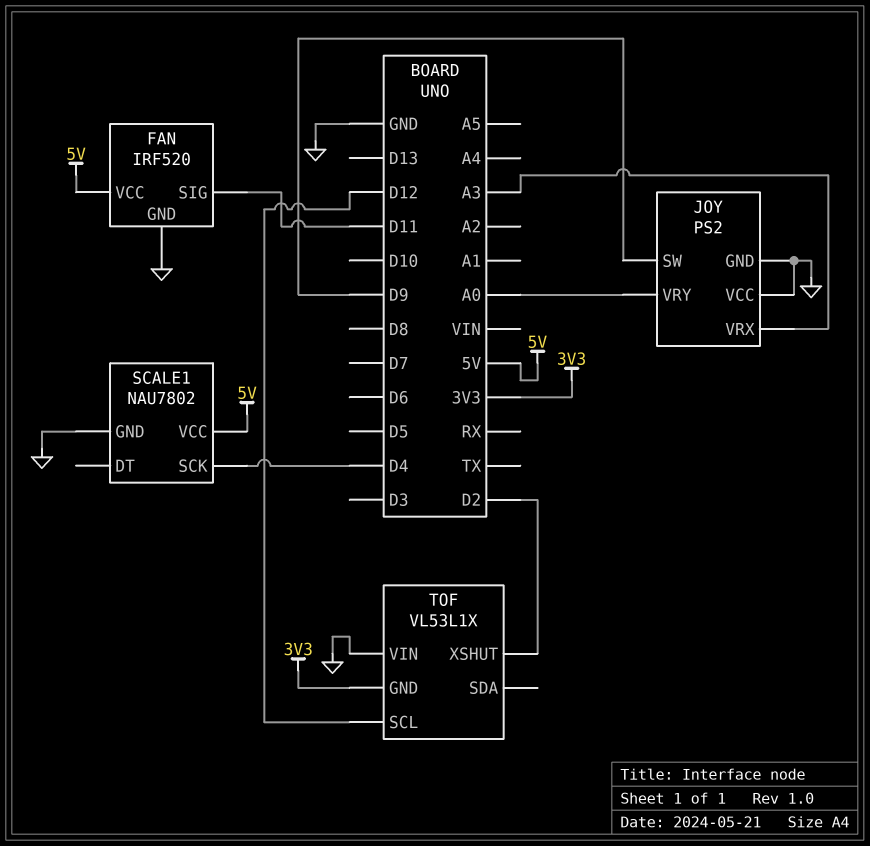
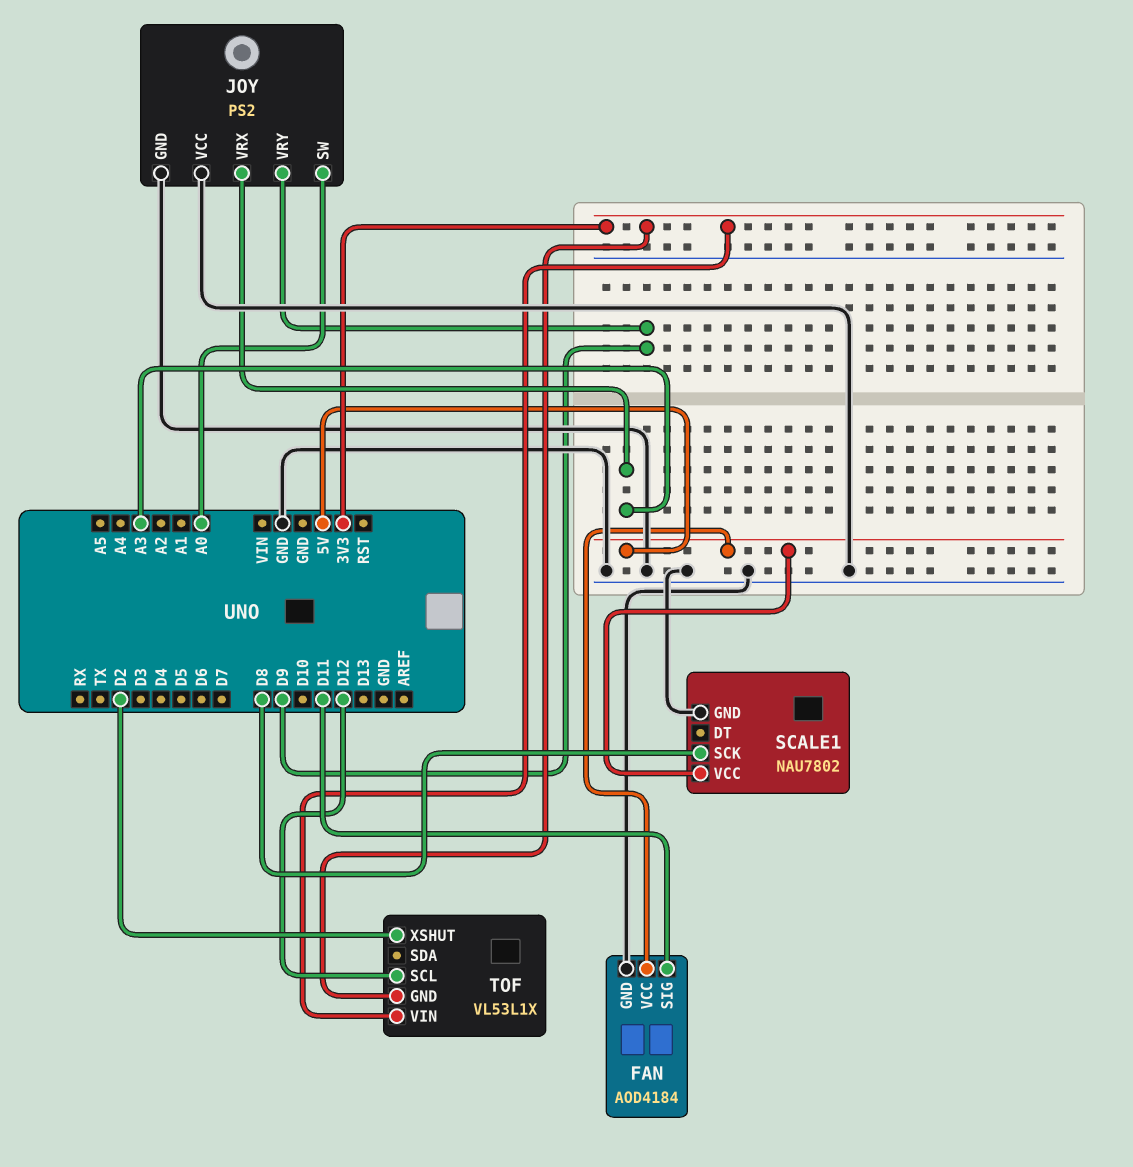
FAN: IRF520 -> AOD4184
JOY pin SW: D9 -> A0
JOY pin VRY: A0 -> D9
SCALE1 pin SCK: D4 -> D8
TOF pin VIN: GND -> 3V3

